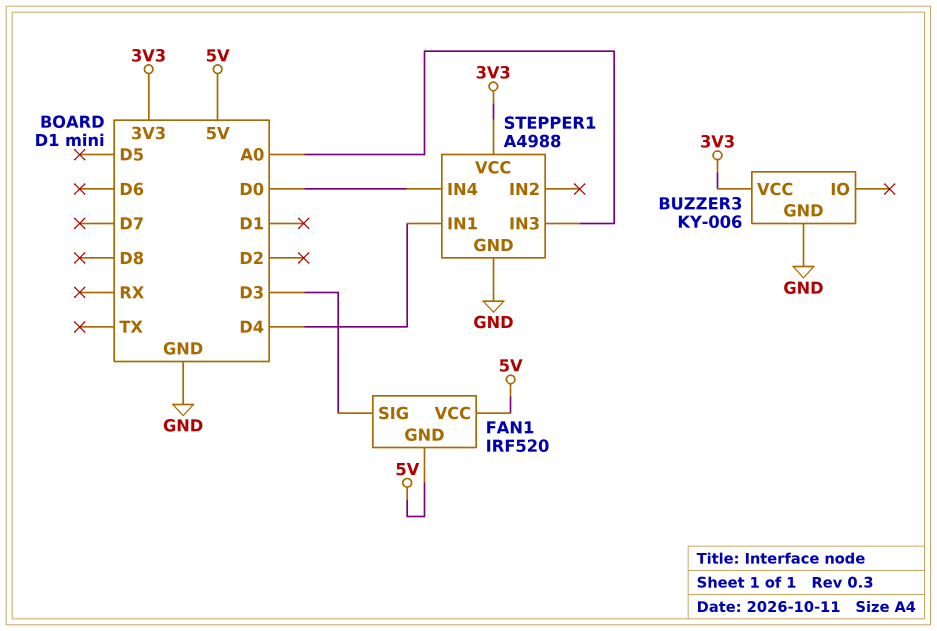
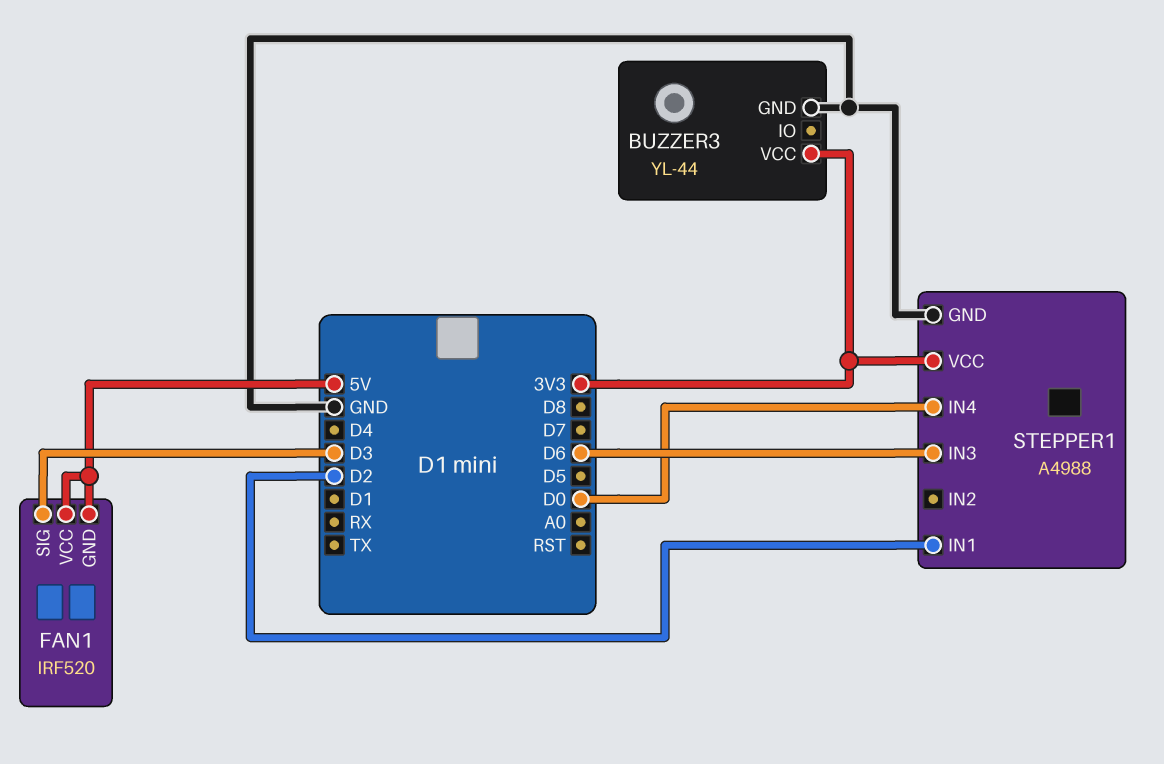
BUZZER3: KY-006 -> YL-44
STEPPER1 pin IN1: D4 -> D2
STEPPER1 pin IN3: A0 -> D6

